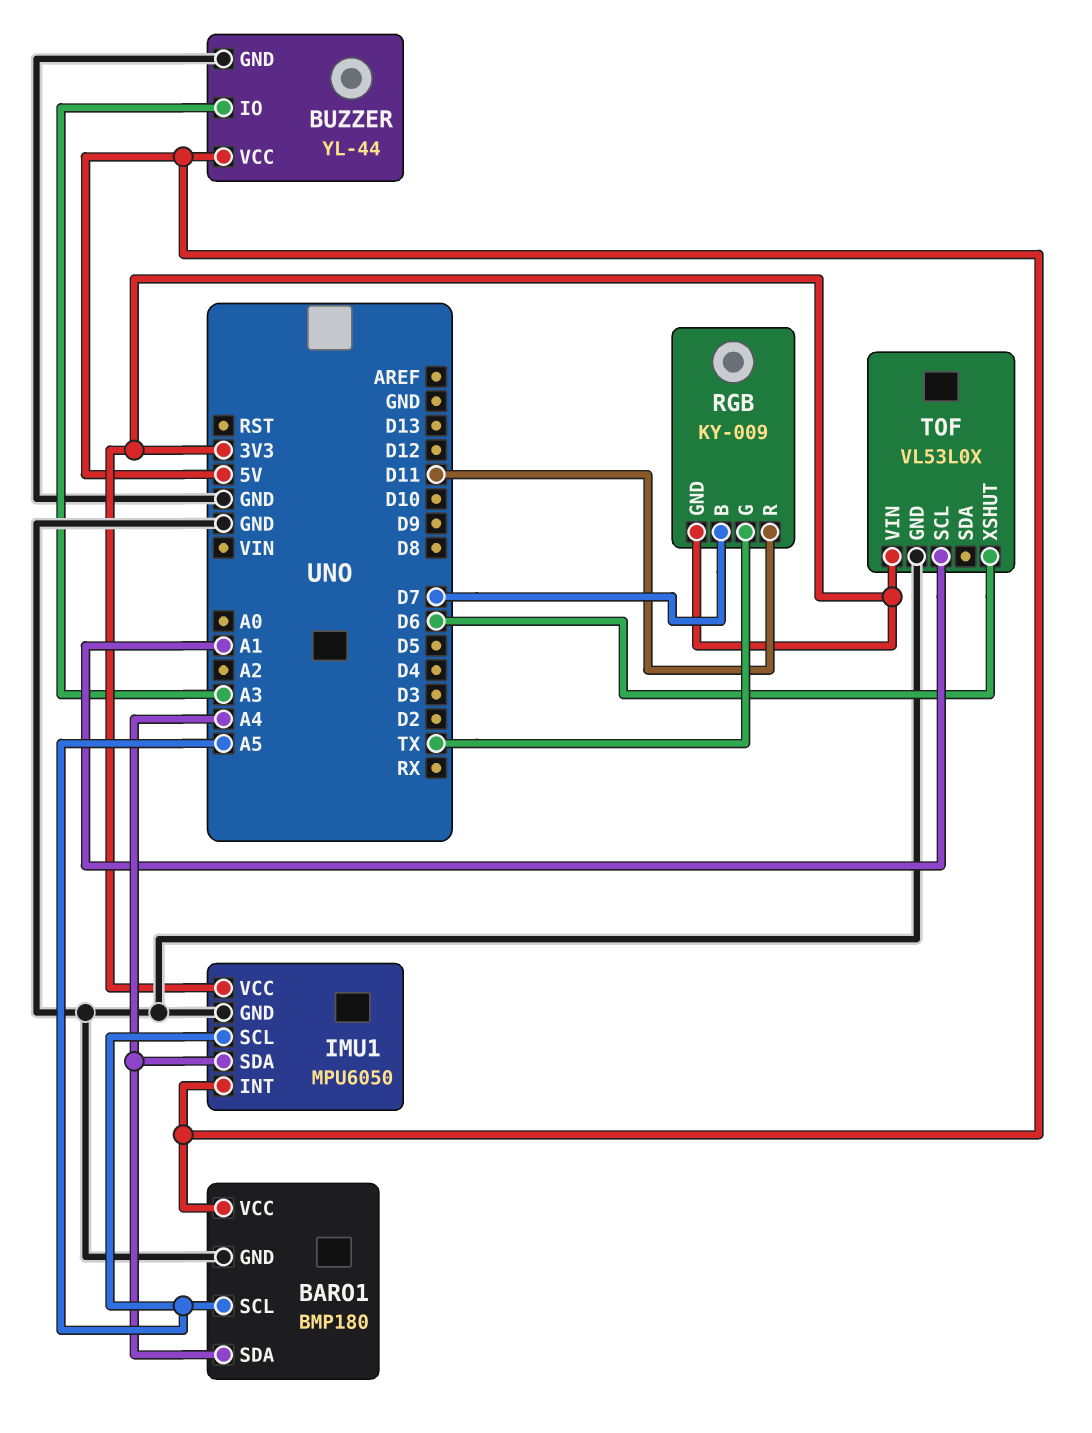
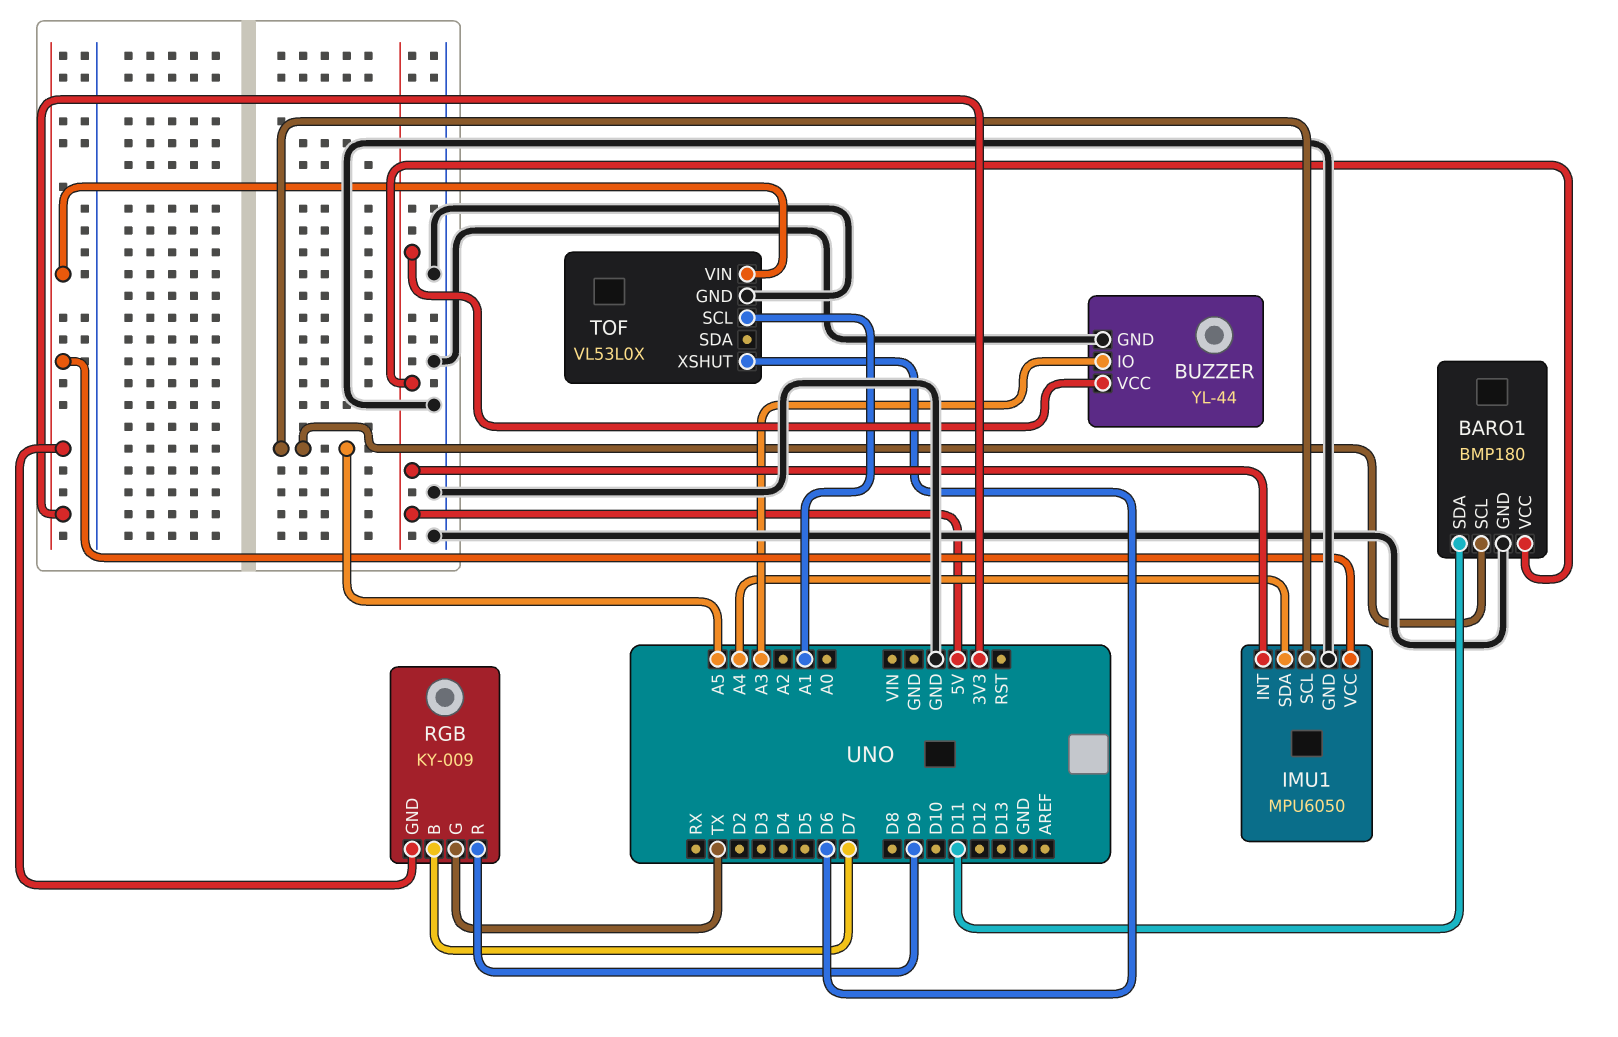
BARO1 pin SDA: A4 -> D11
RGB pin R: D11 -> D9

